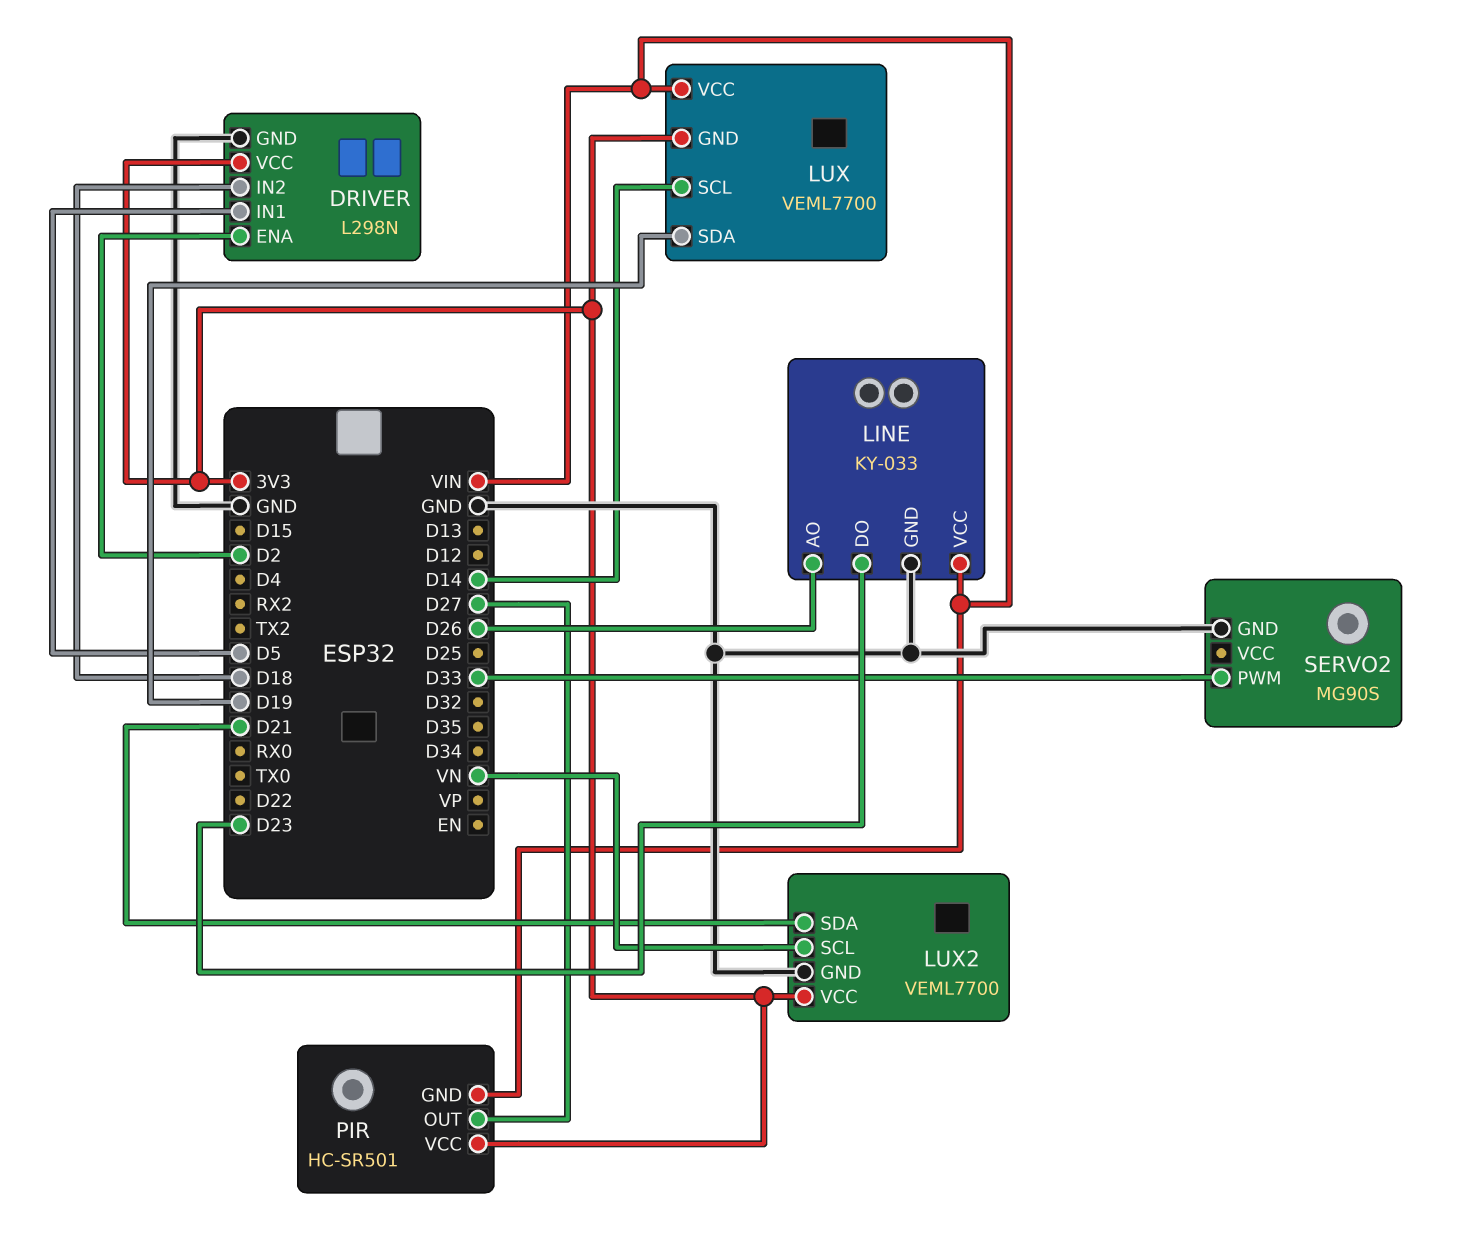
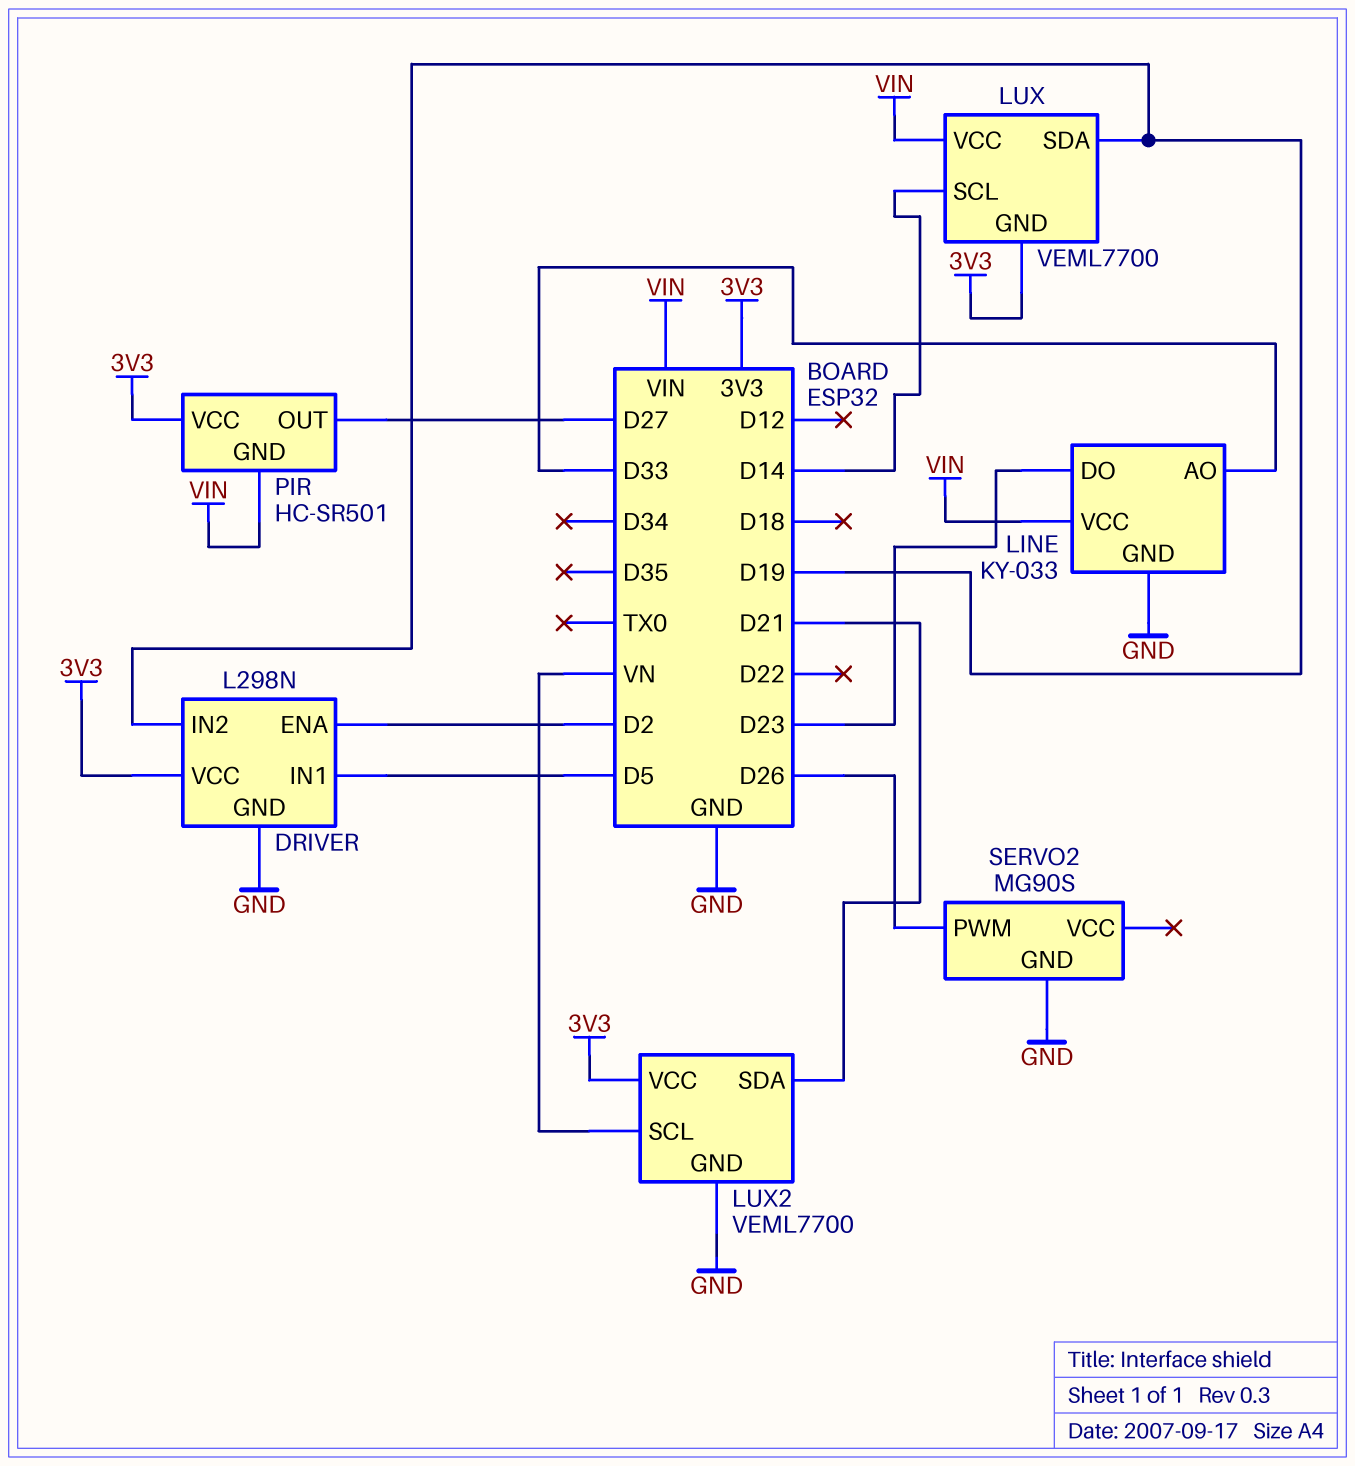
DRIVER pin IN2: D18 -> D19
LINE pin AO: D26 -> D33
SERVO2 pin PWM: D33 -> D26

